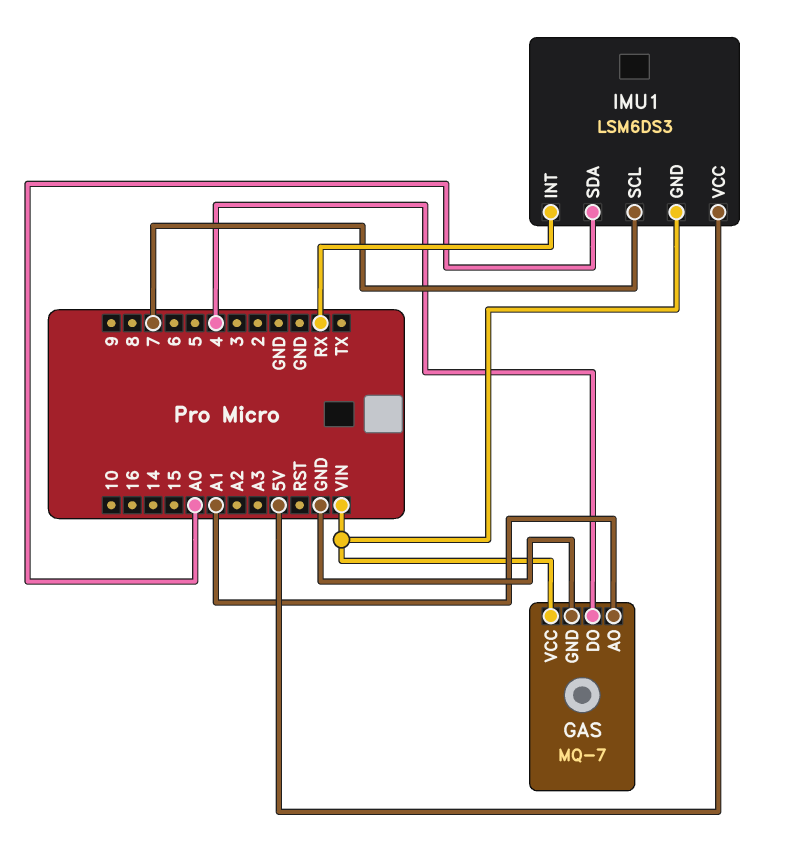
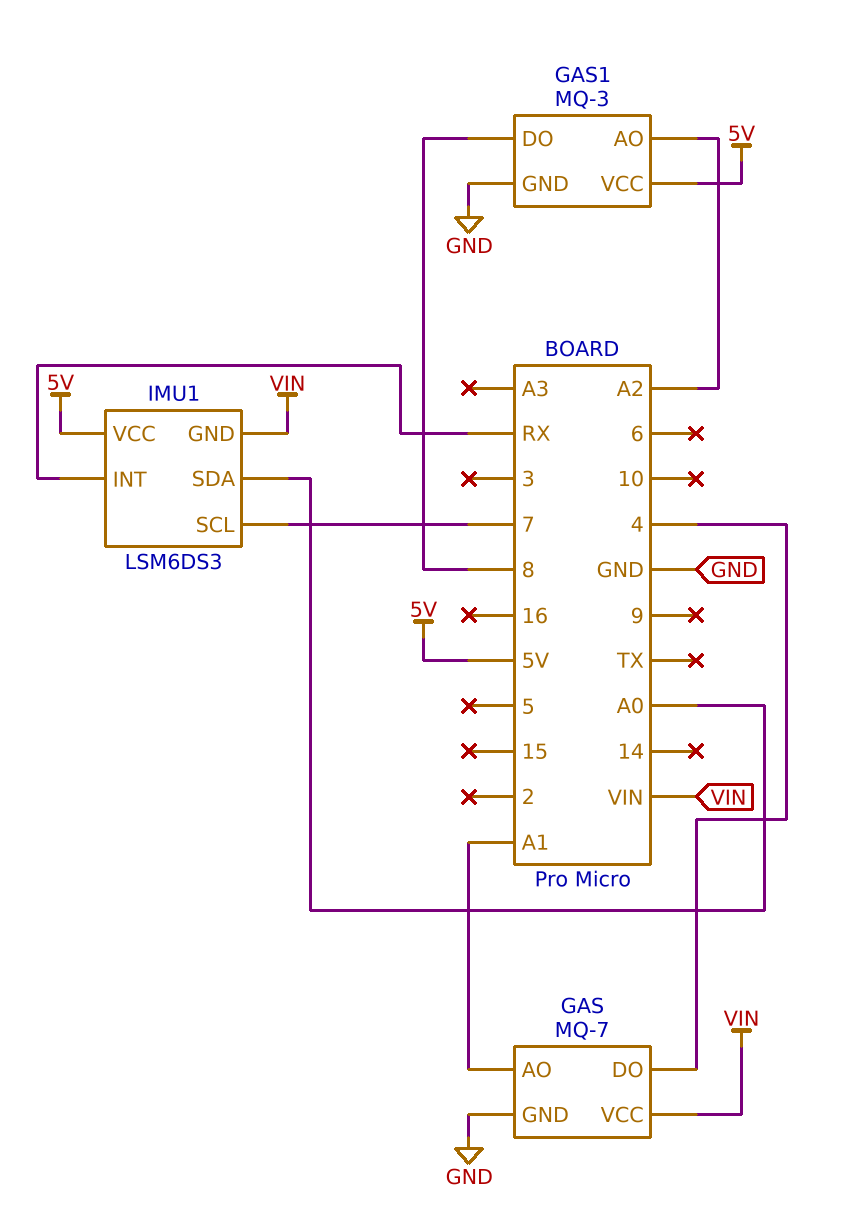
GAS1: none -> MQ-3
GAS1 pin AO: none -> A2
GAS1 pin DO: none -> 8
GAS1 pin GND: none -> GND
GAS1 pin VCC: none -> 5V

